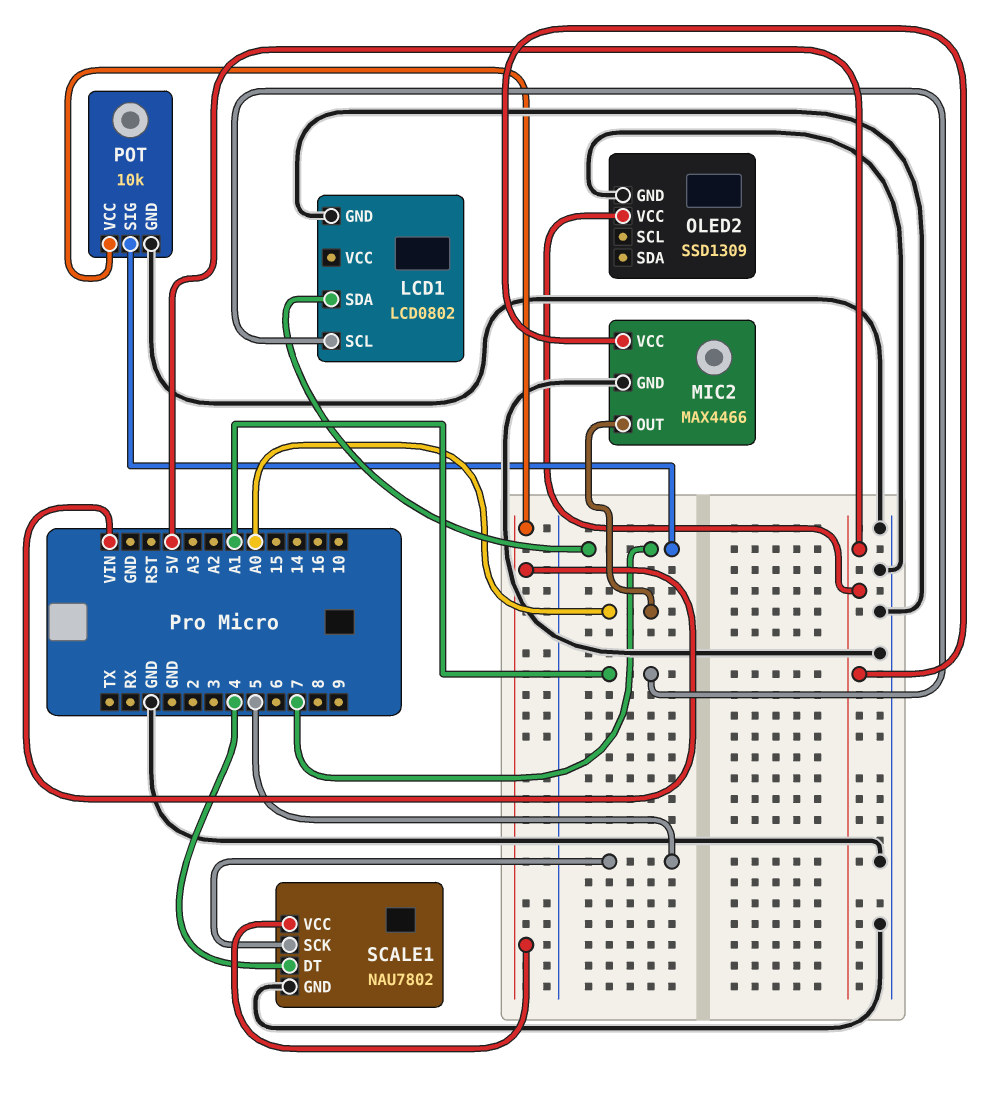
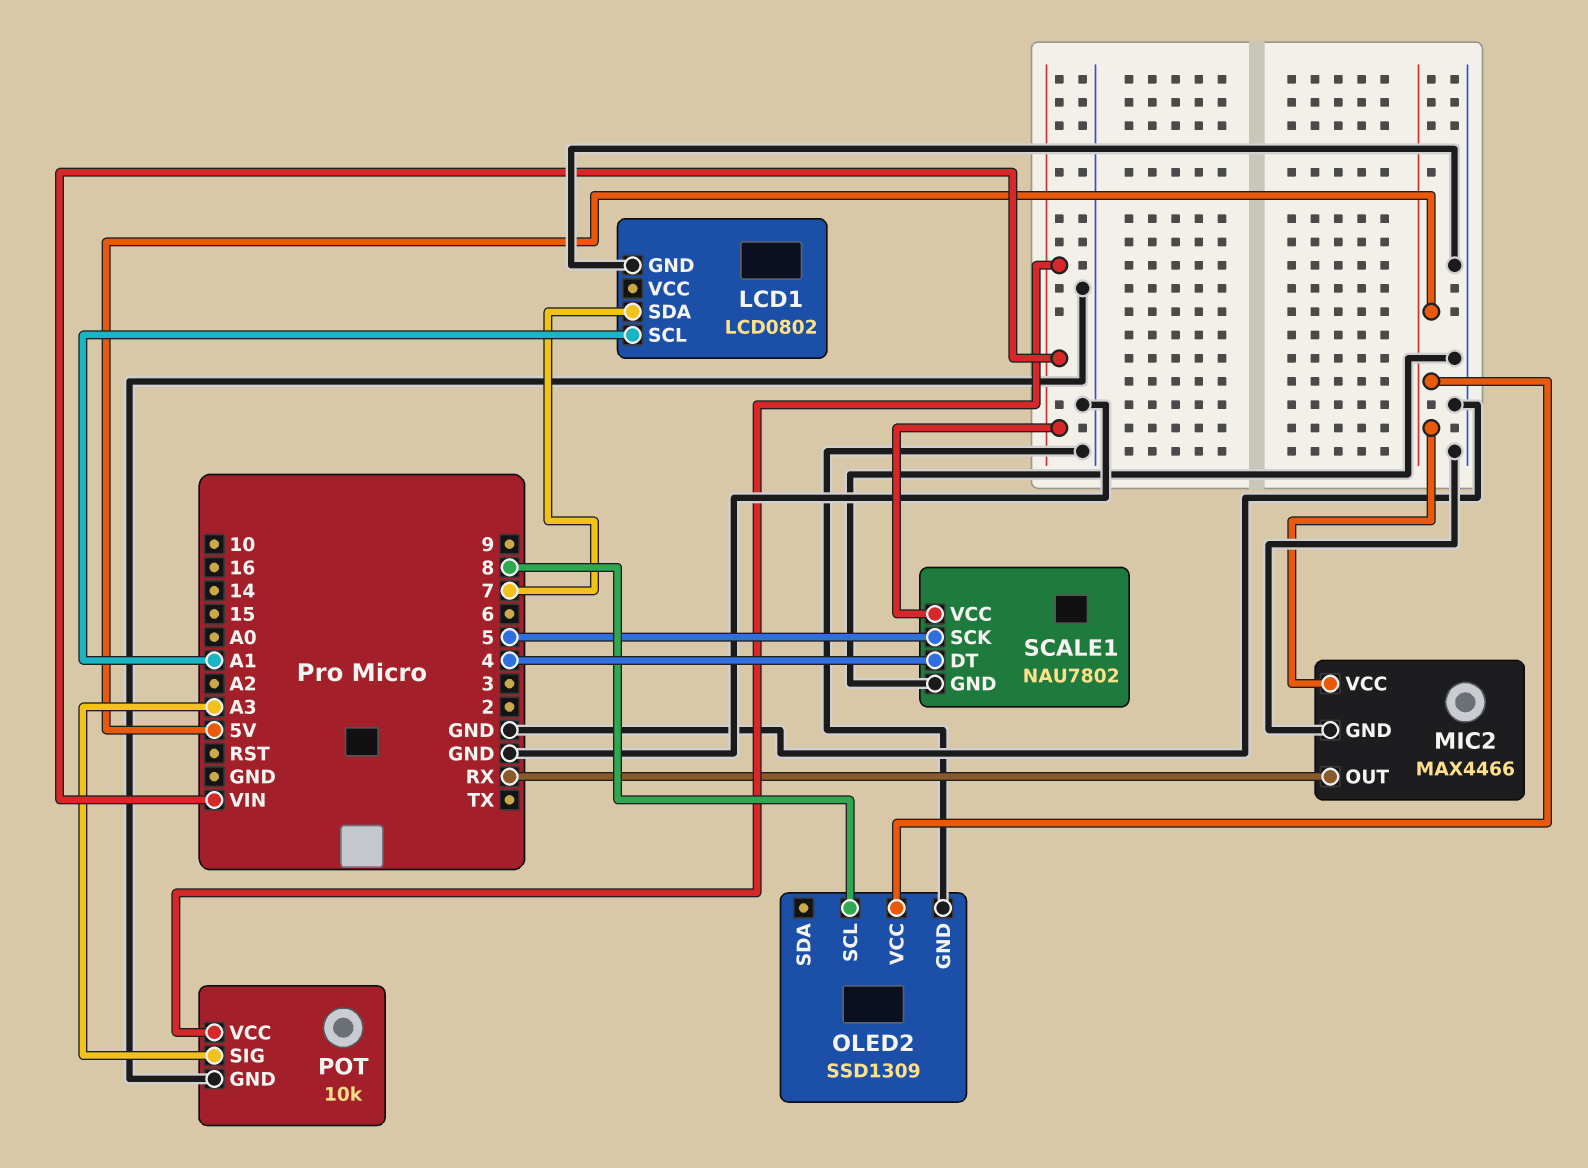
MIC2 pin OUT: A0 -> RX
OLED2 pin SCL: none -> 8
POT pin SIG: 7 -> A3

